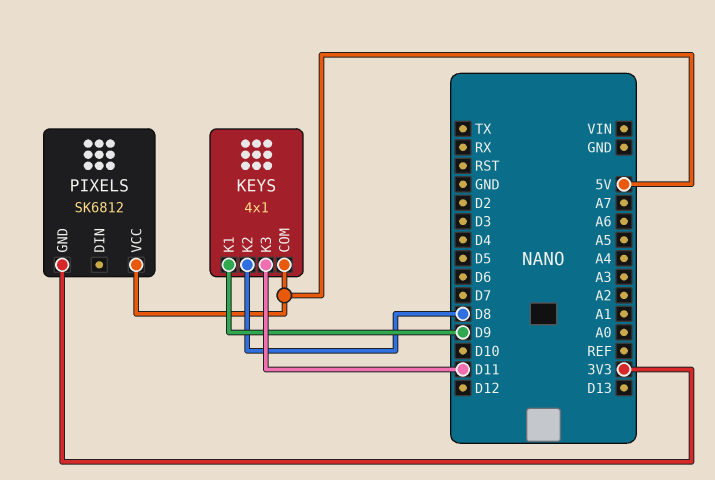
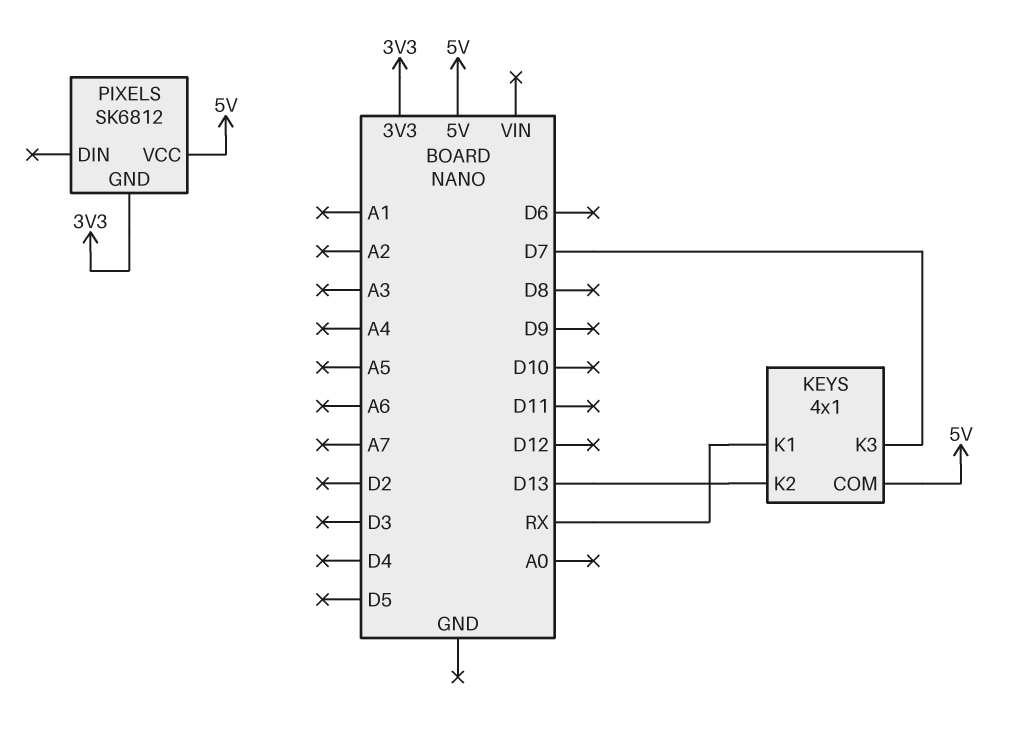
KEYS pin K1: D9 -> RX
KEYS pin K2: D8 -> D13
KEYS pin K3: D11 -> D7

